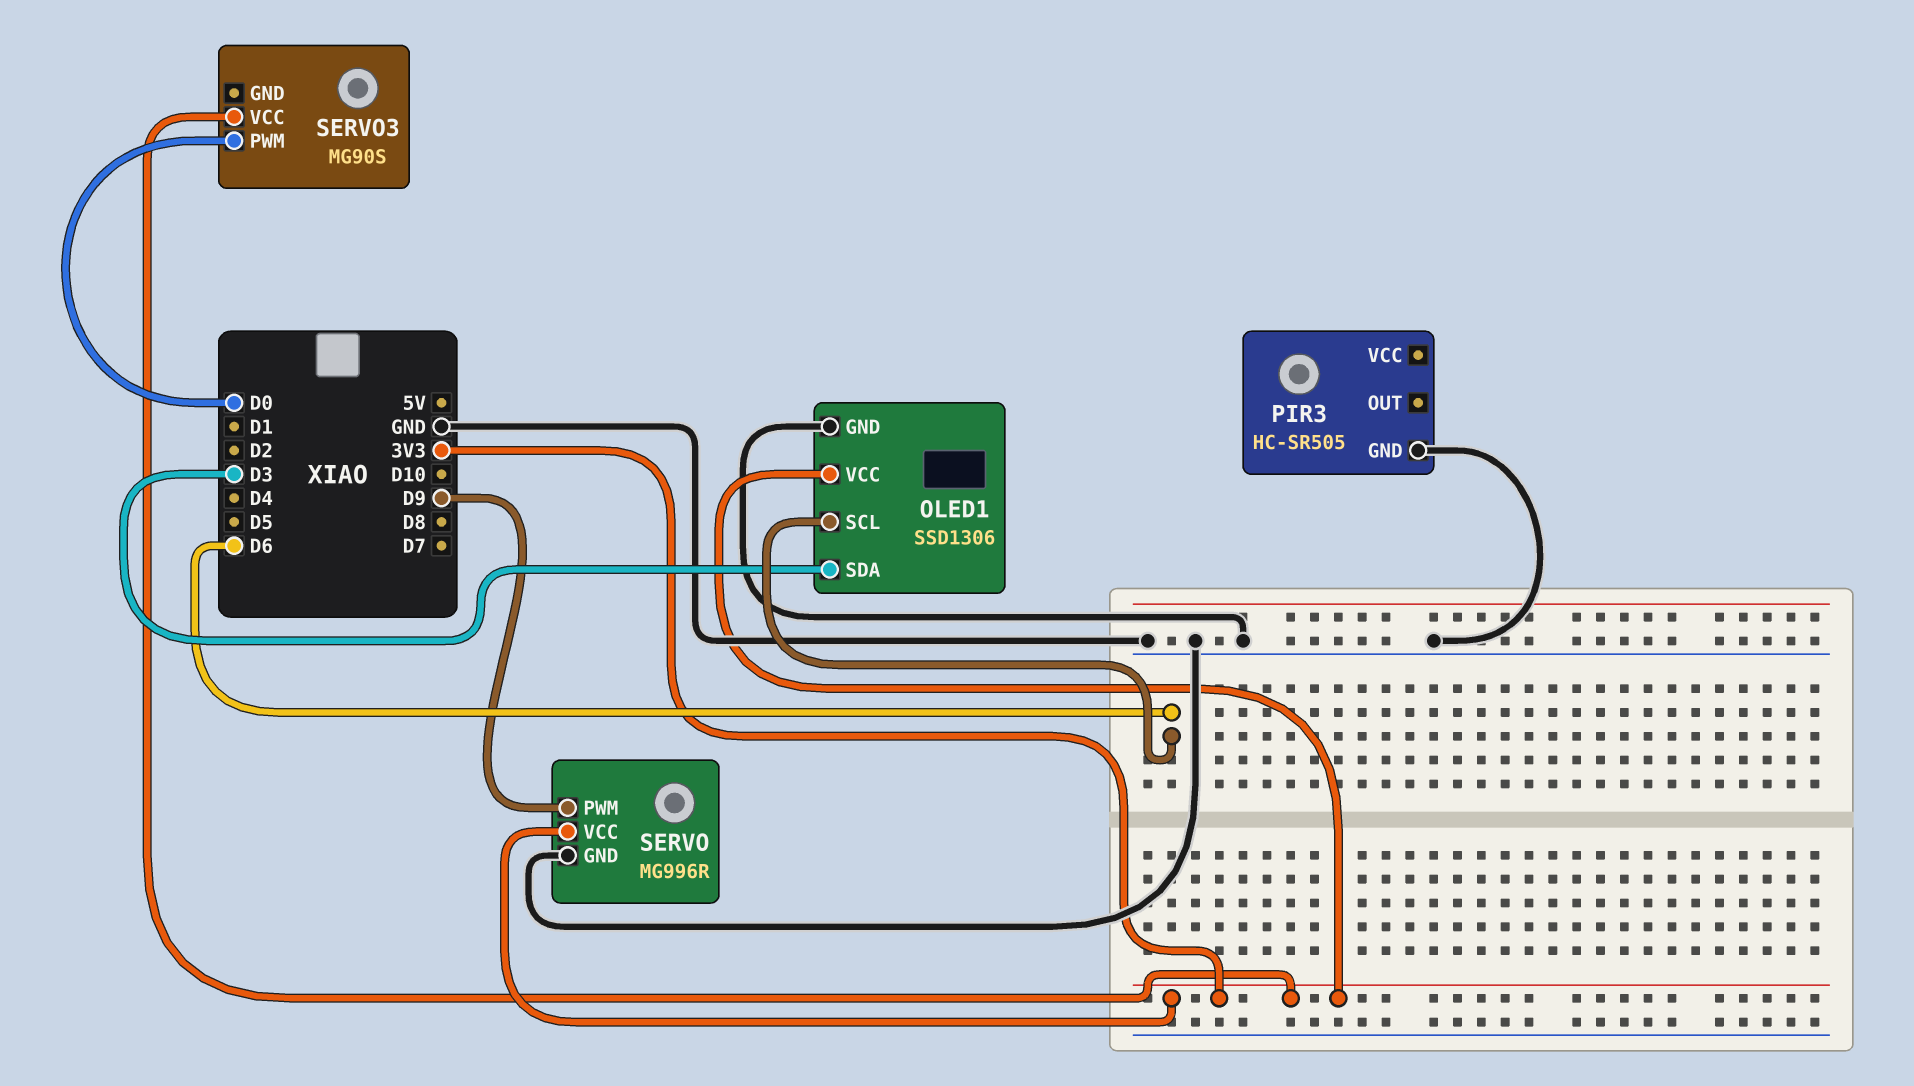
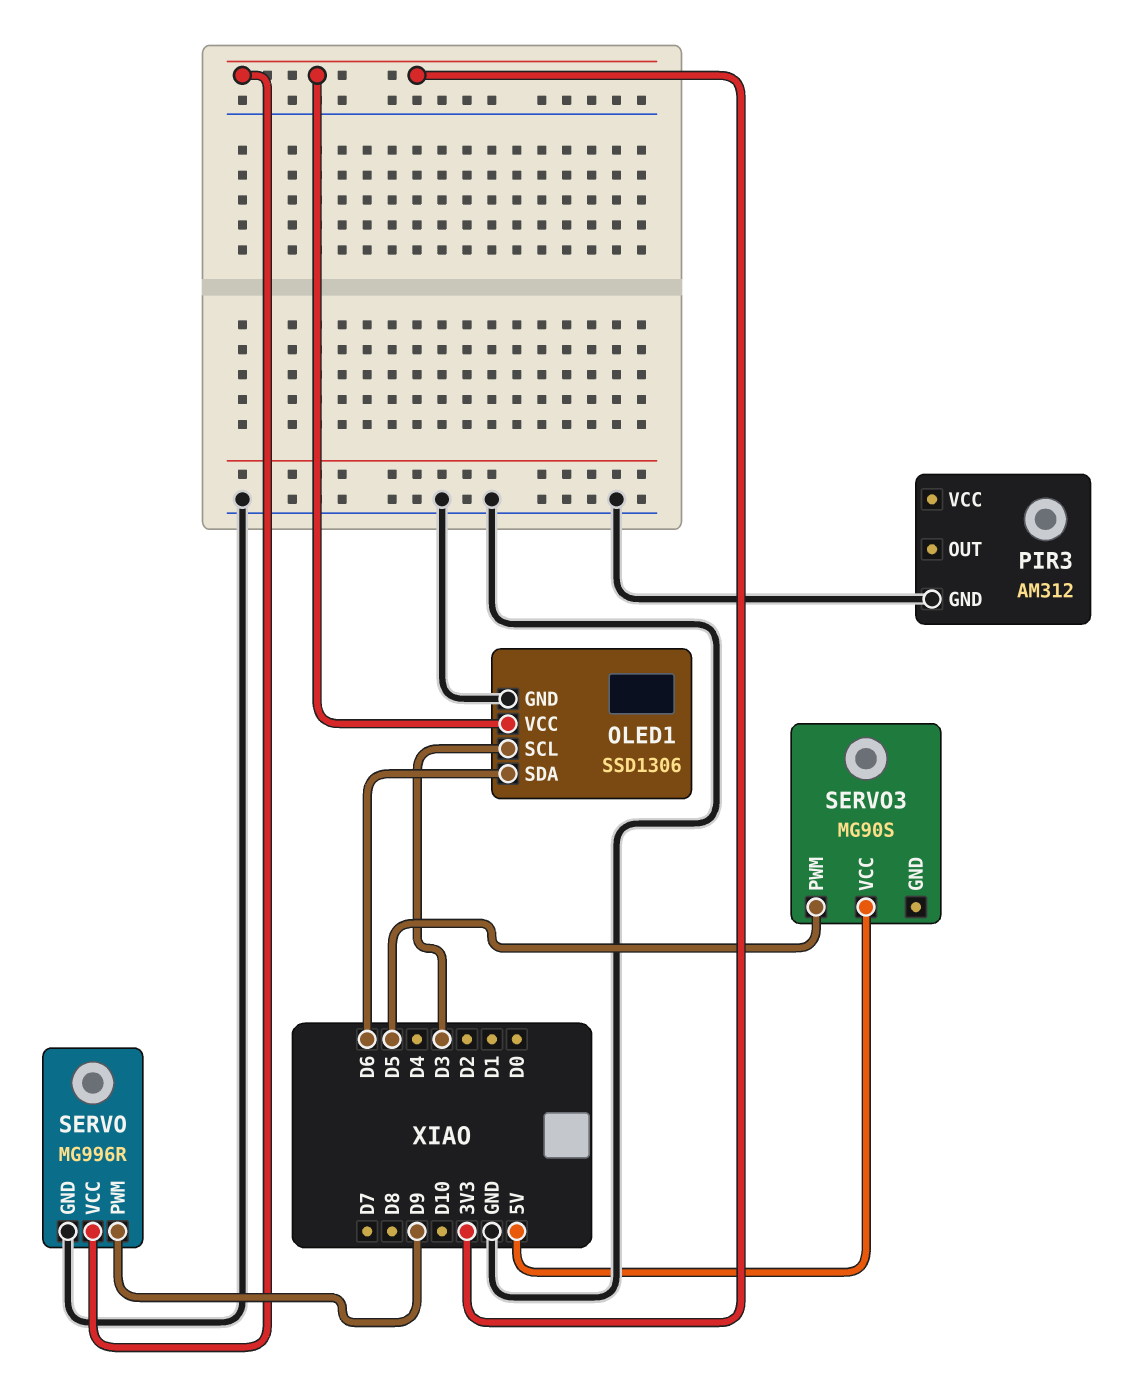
OLED1 pin SCL: D6 -> D3
OLED1 pin SDA: D3 -> D6
PIR3: HC-SR505 -> AM312
SERVO3 pin PWM: D0 -> D5
SERVO3 pin VCC: 3V3 -> 5V

